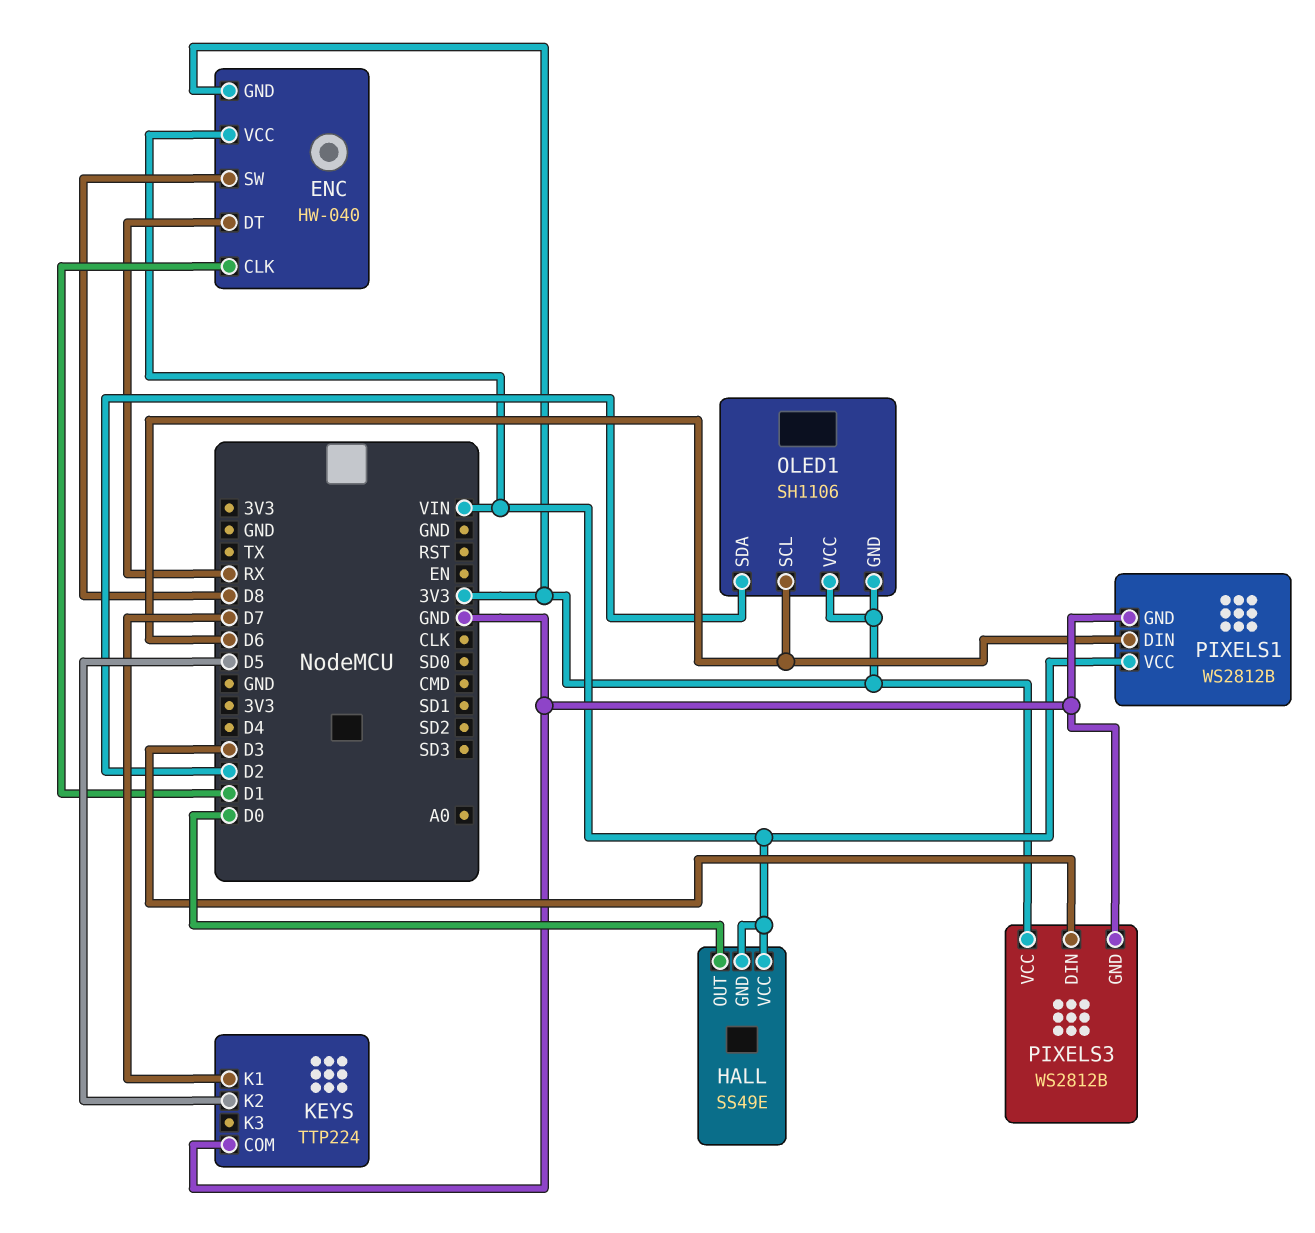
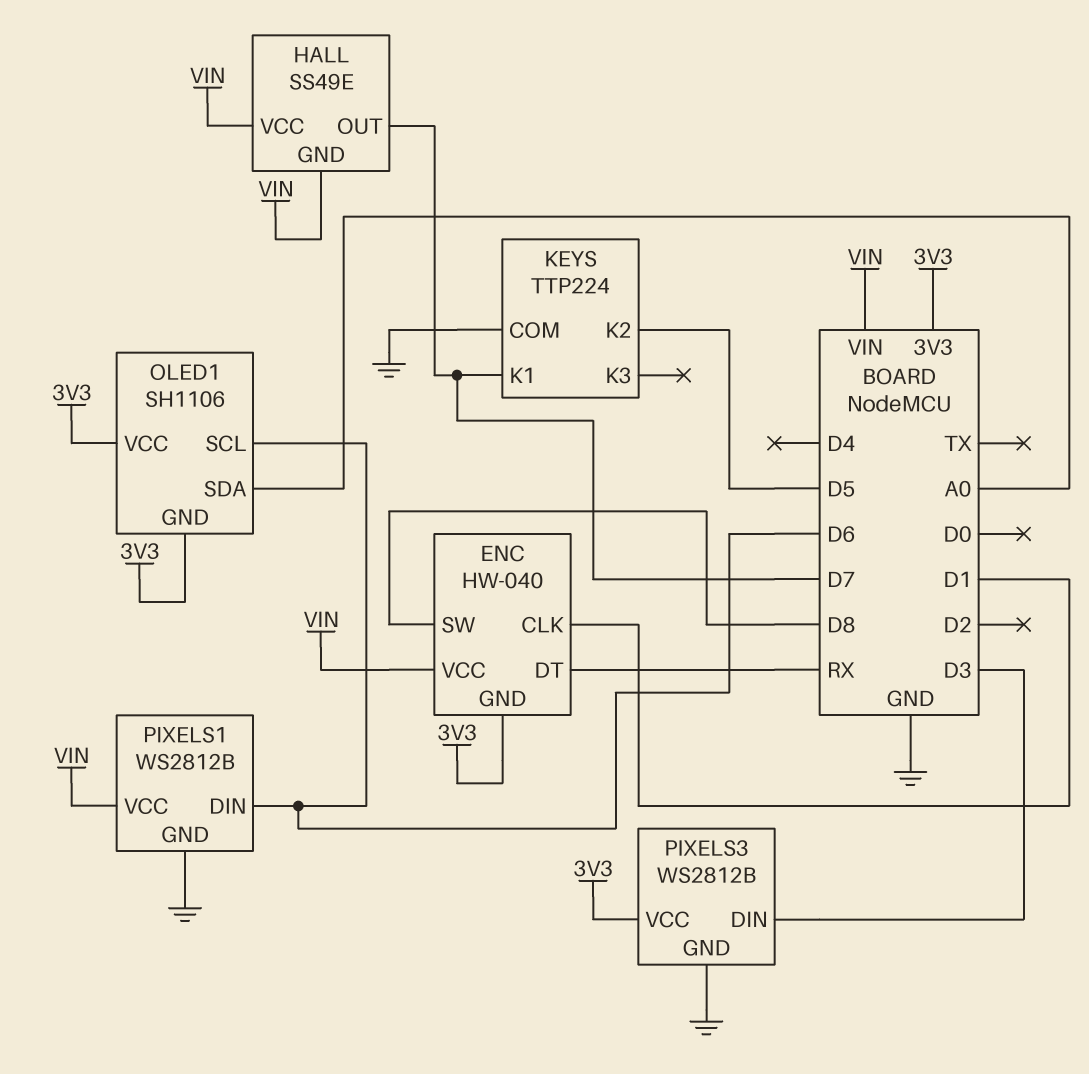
HALL pin OUT: D0 -> D7
OLED1 pin SDA: D2 -> A0

